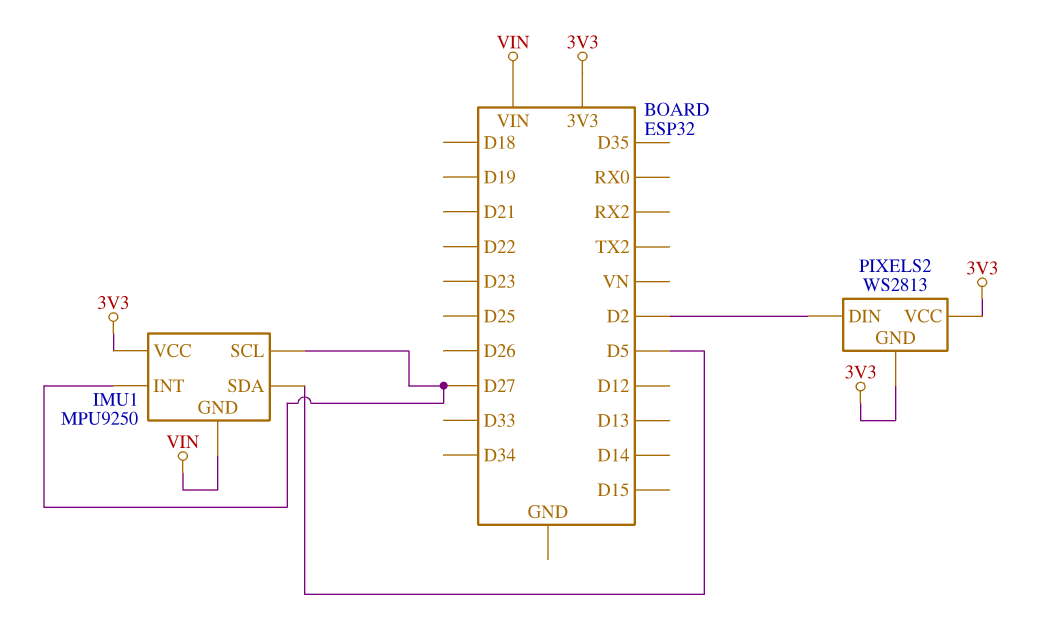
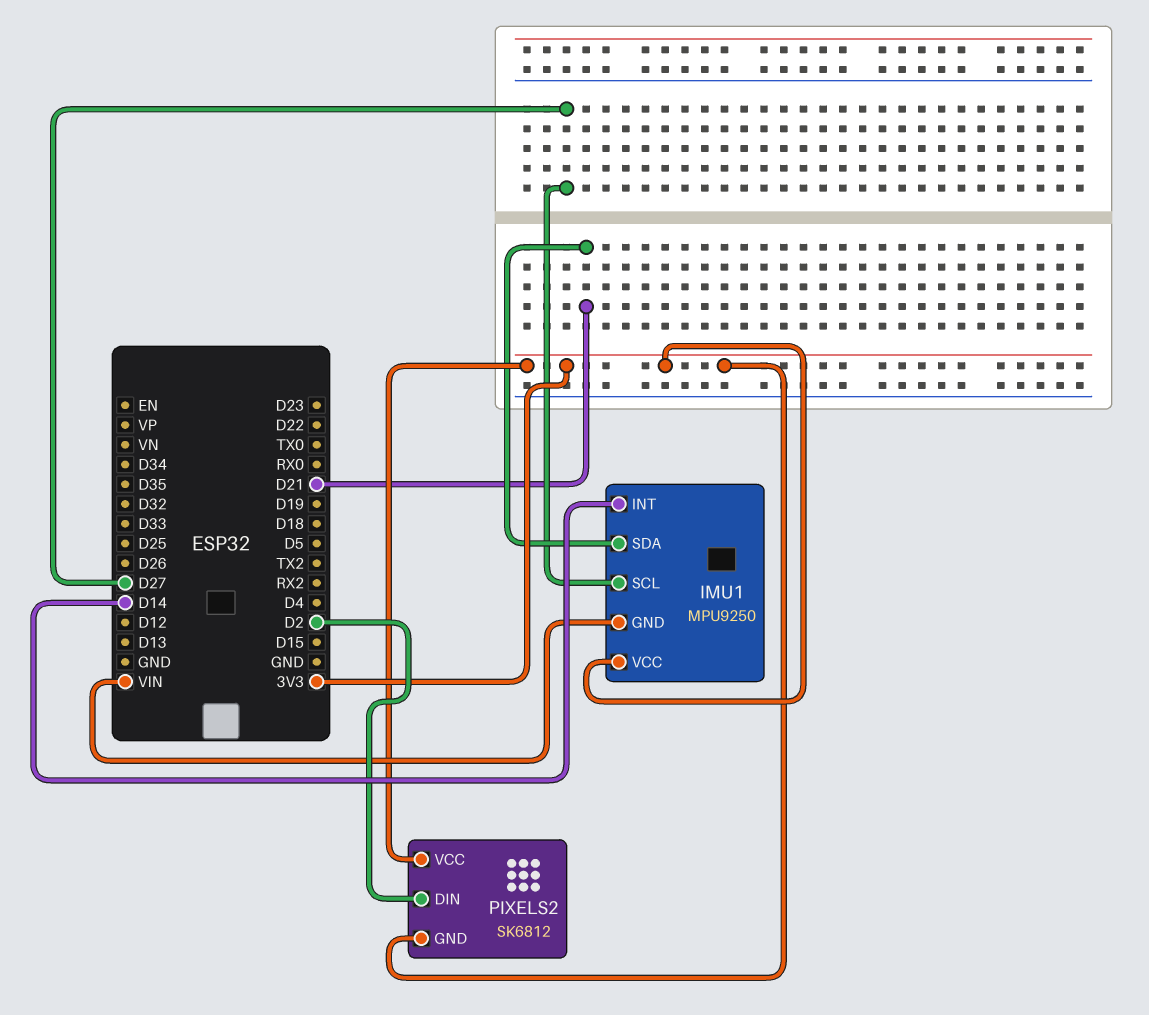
IMU1 pin INT: D27 -> D14
IMU1 pin SDA: D5 -> D21
PIXELS2: WS2813 -> SK6812

